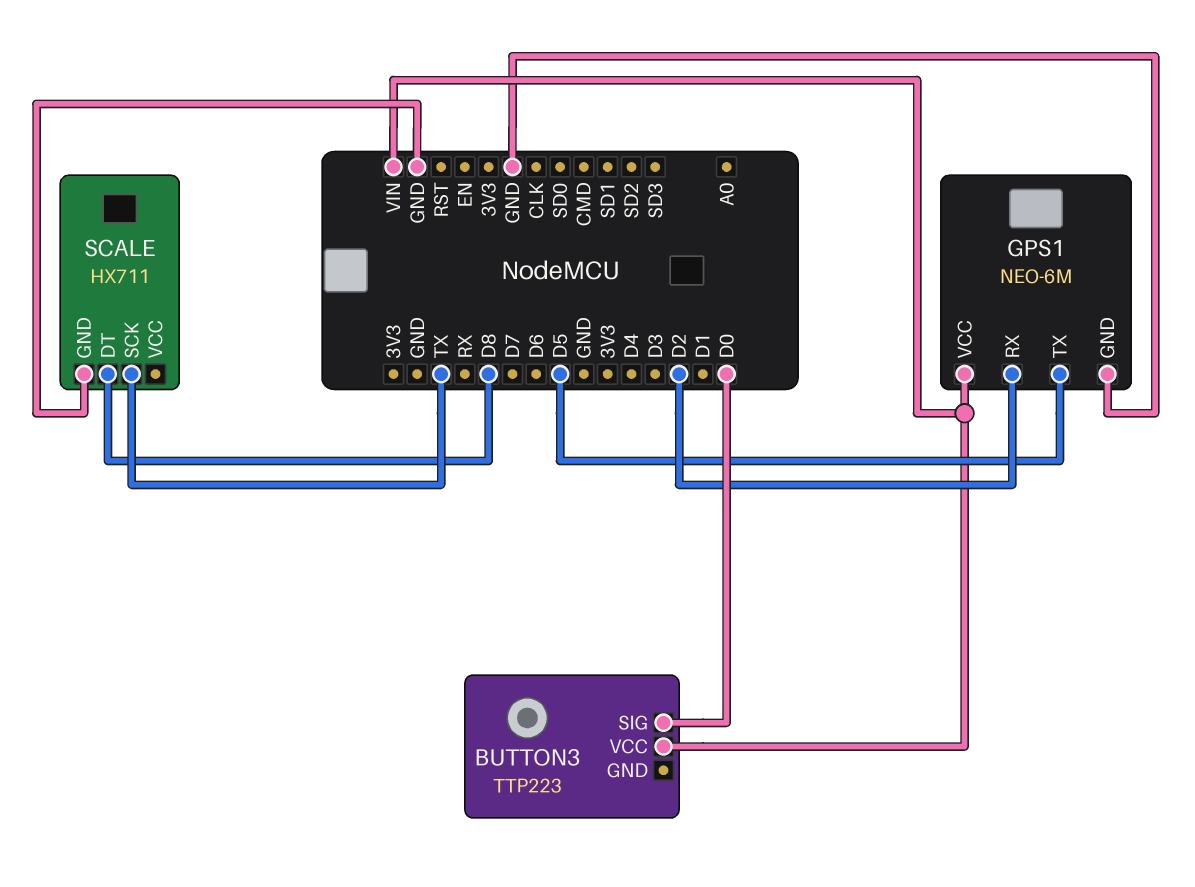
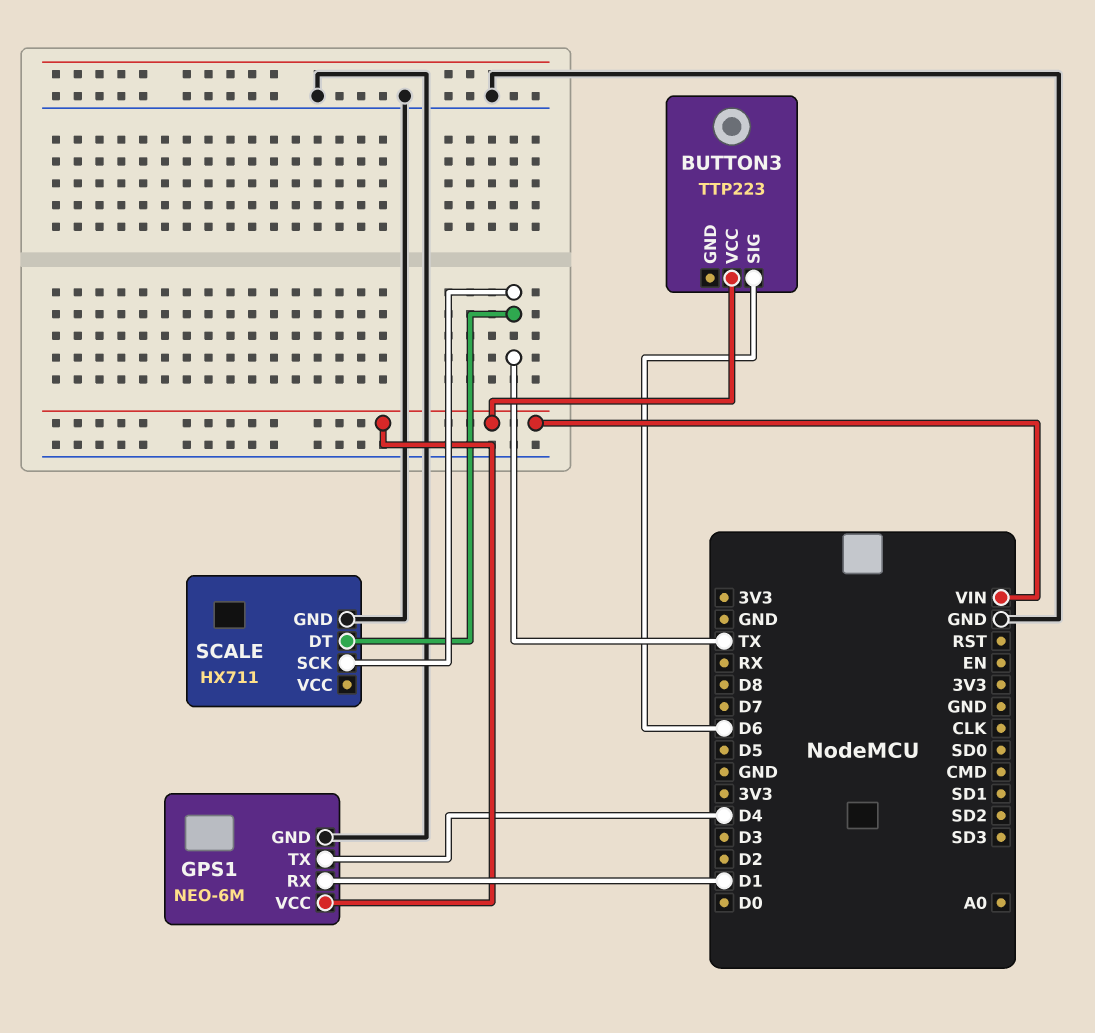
BUTTON3 pin SIG: D0 -> D6
GPS1 pin RX: D2 -> D1
GPS1 pin TX: D5 -> D4
SCALE pin DT: D8 -> TX

